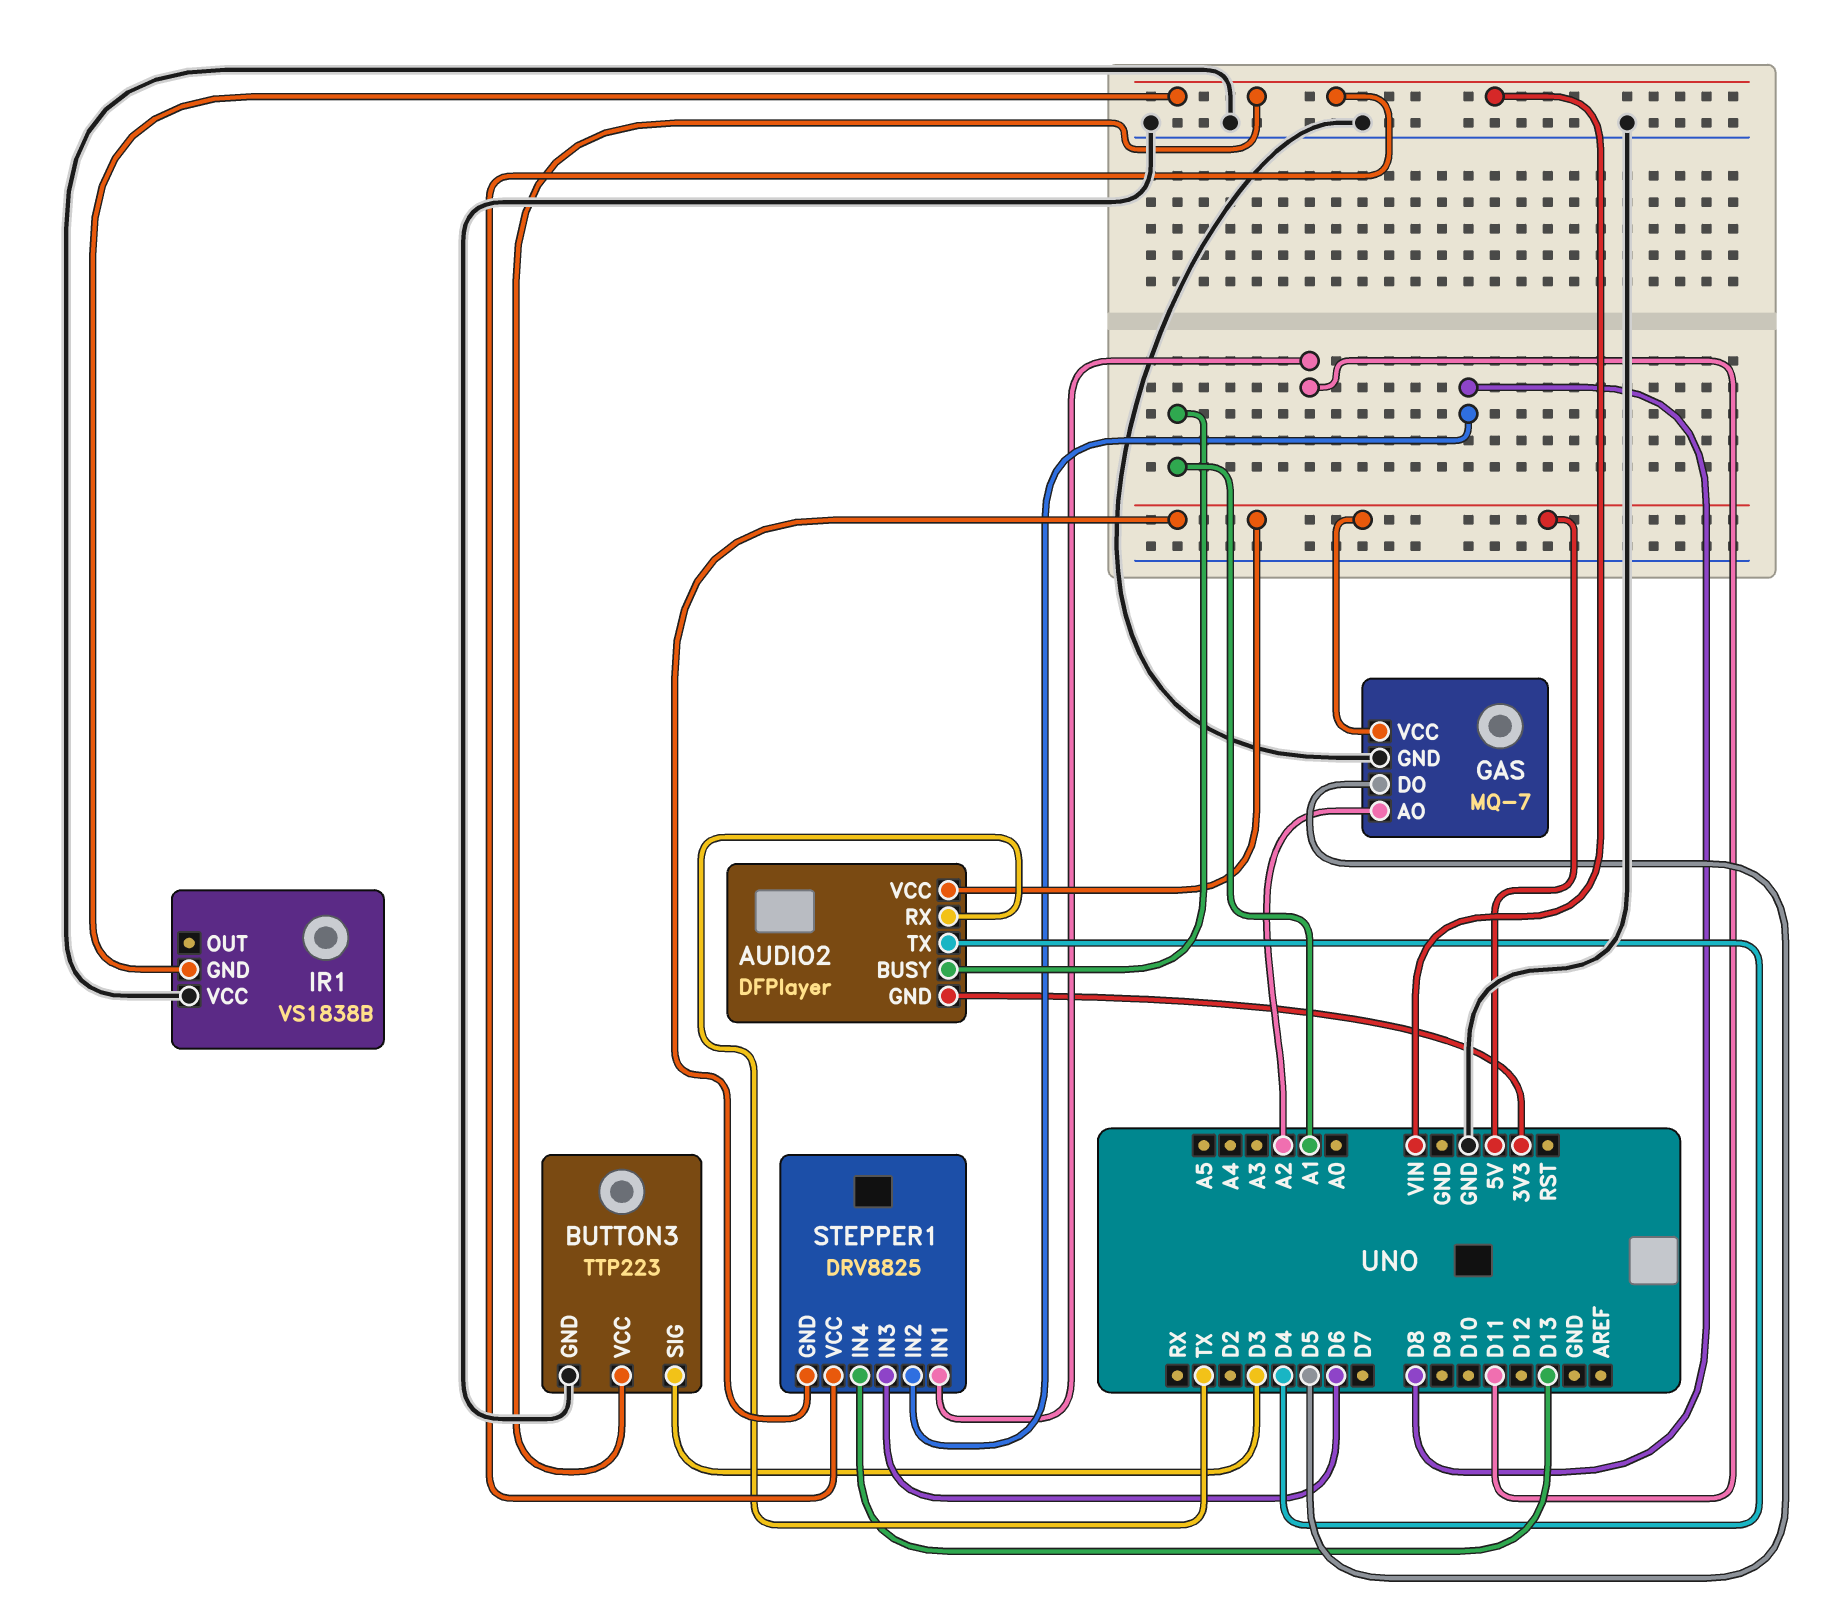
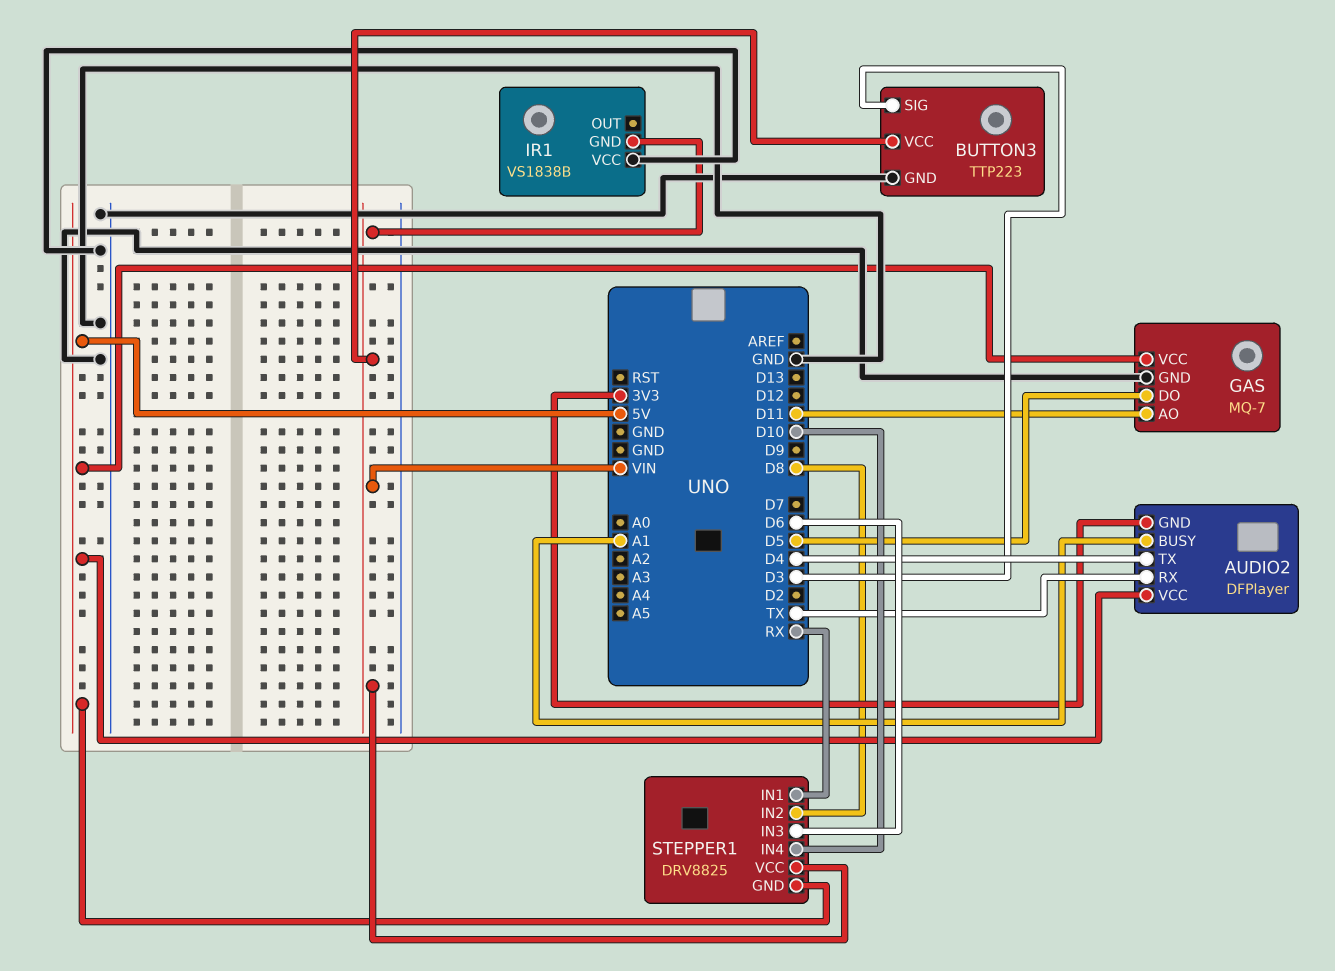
GAS pin AO: A2 -> D11
STEPPER1 pin IN1: D11 -> RX
STEPPER1 pin IN4: D13 -> D10

